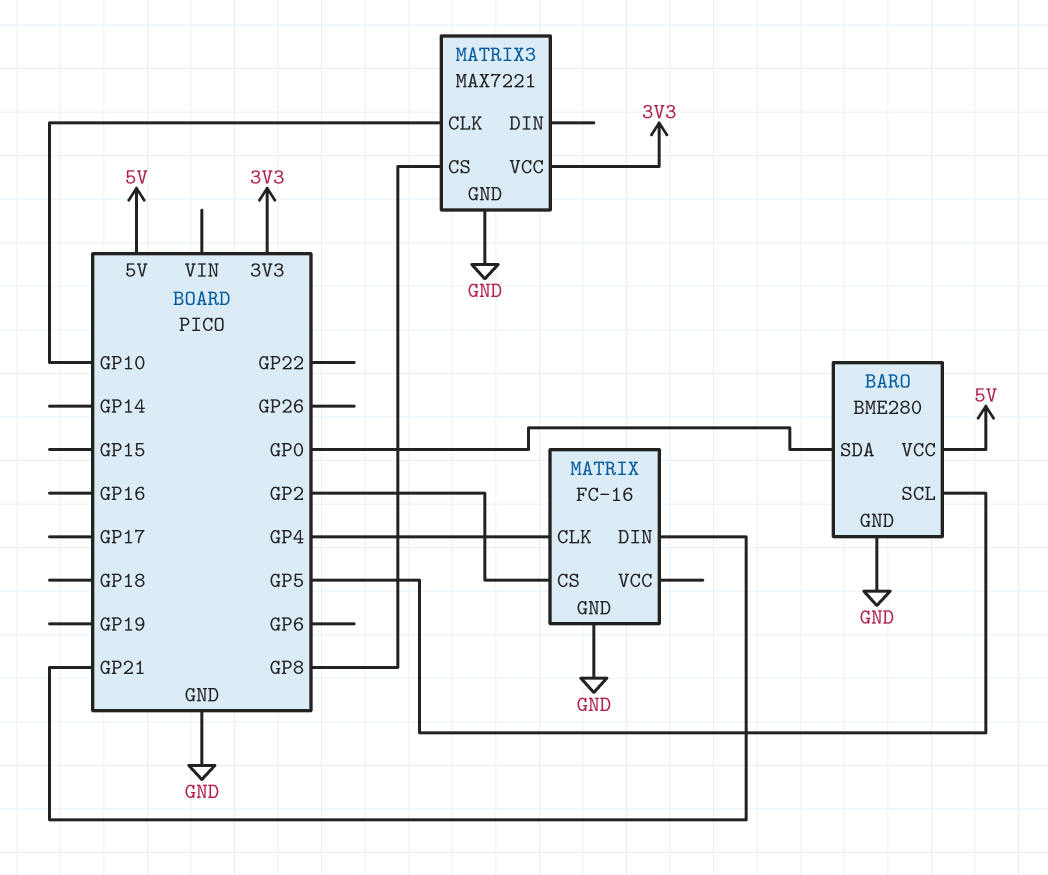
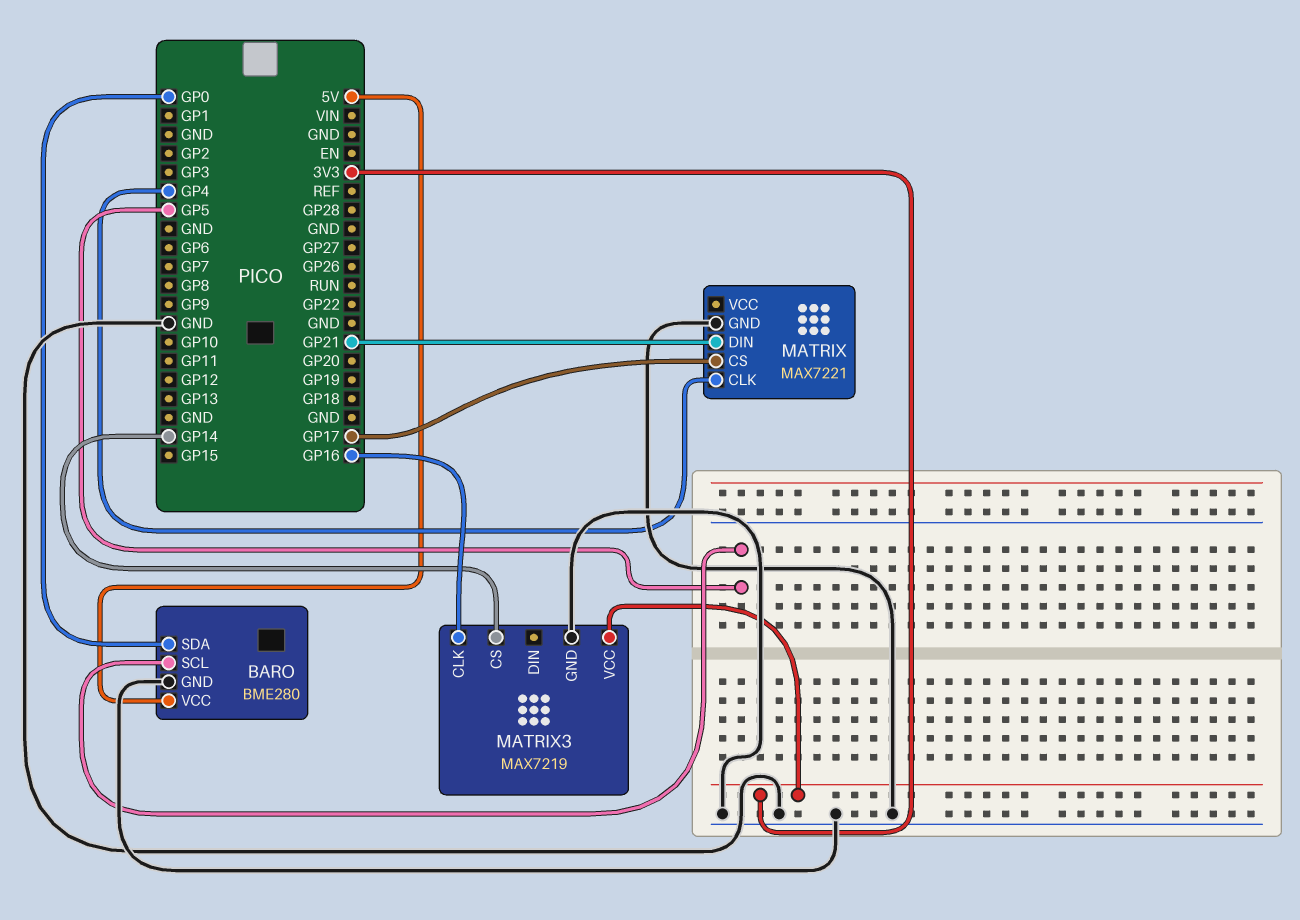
MATRIX: FC-16 -> MAX7221
MATRIX pin CS: GP2 -> GP17
MATRIX3: MAX7221 -> MAX7219
MATRIX3 pin CLK: GP10 -> GP16
MATRIX3 pin CS: GP8 -> GP14

